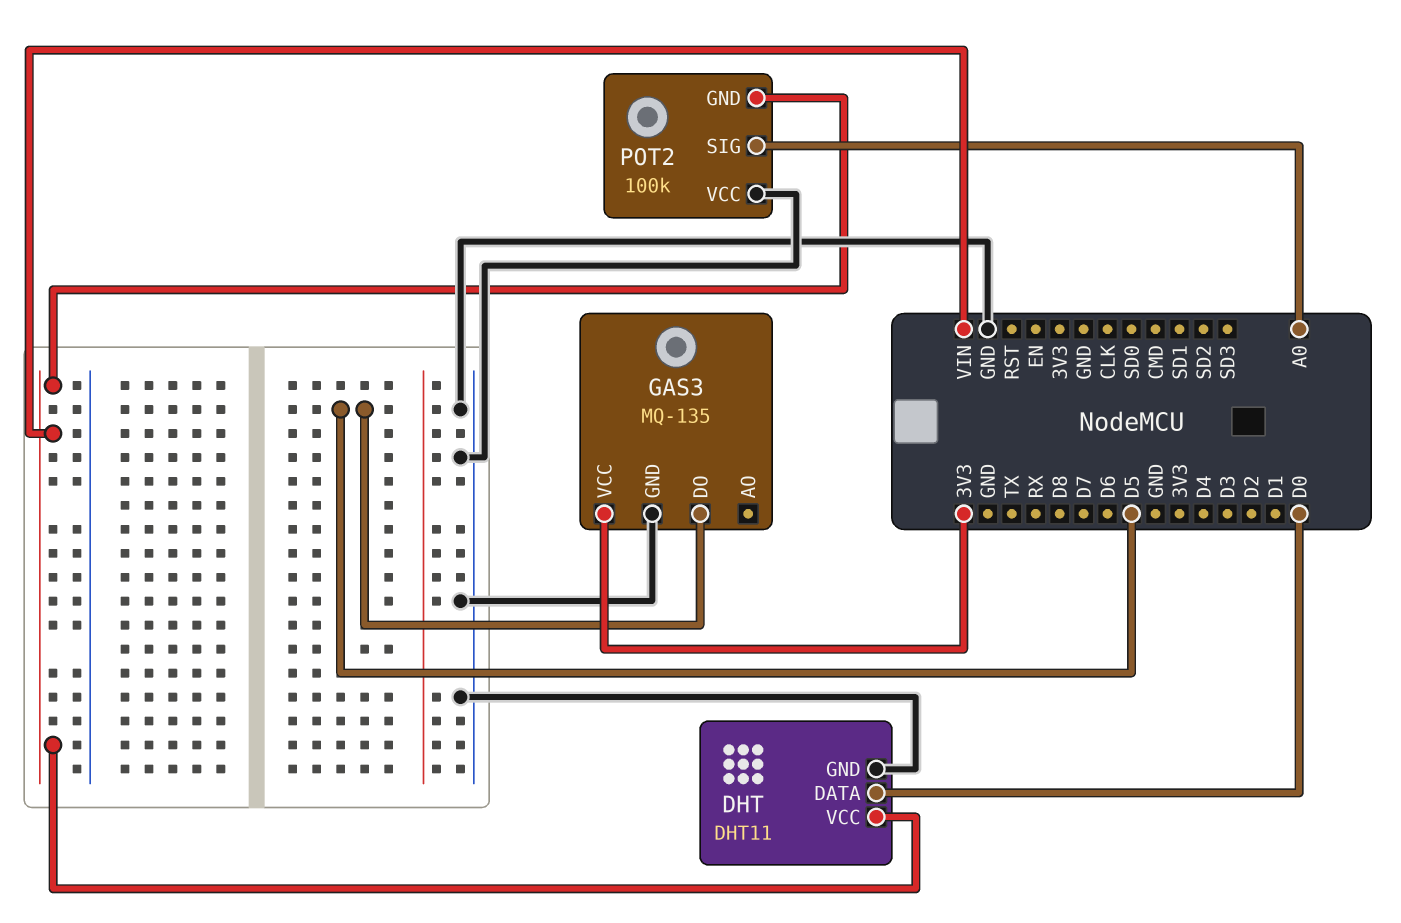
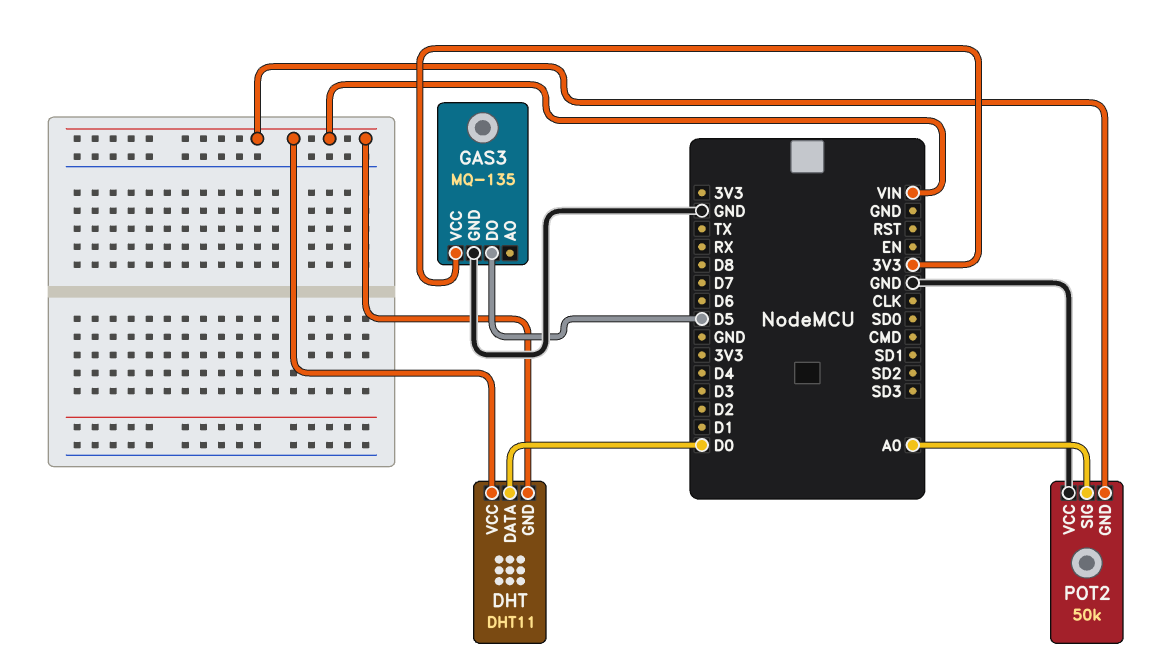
DHT pin GND: GND -> VIN
POT2: 100k -> 50k

